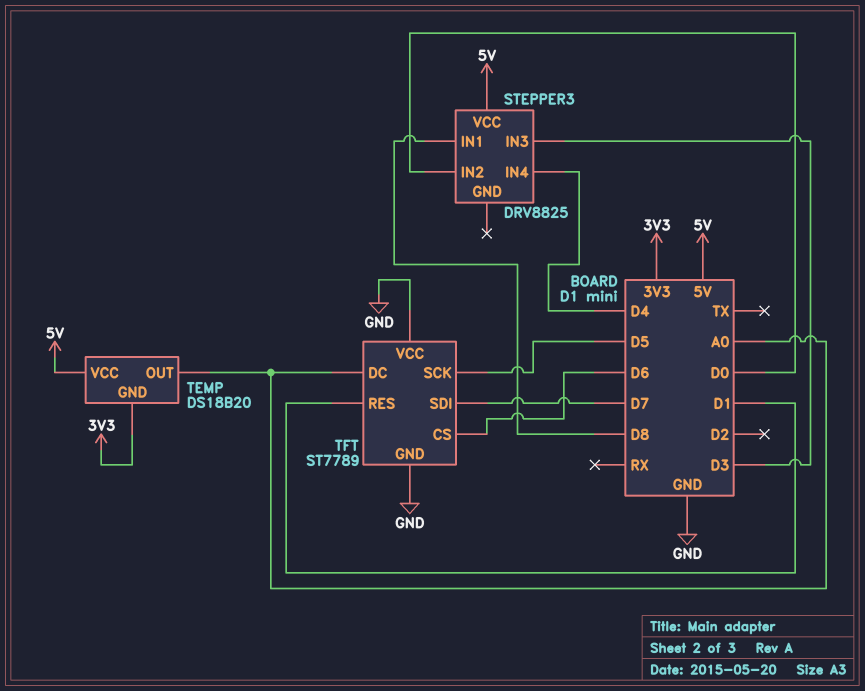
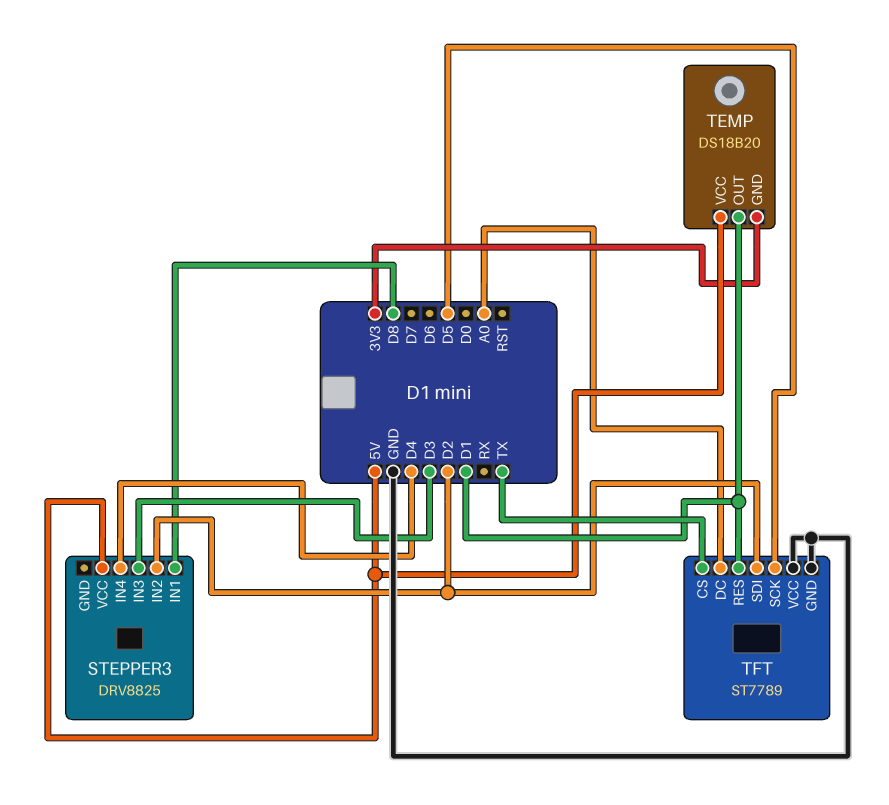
STEPPER3 pin IN2: D0 -> D2
TEMP pin OUT: A0 -> D1
TFT pin CS: D6 -> TX
TFT pin SDI: D7 -> D2

